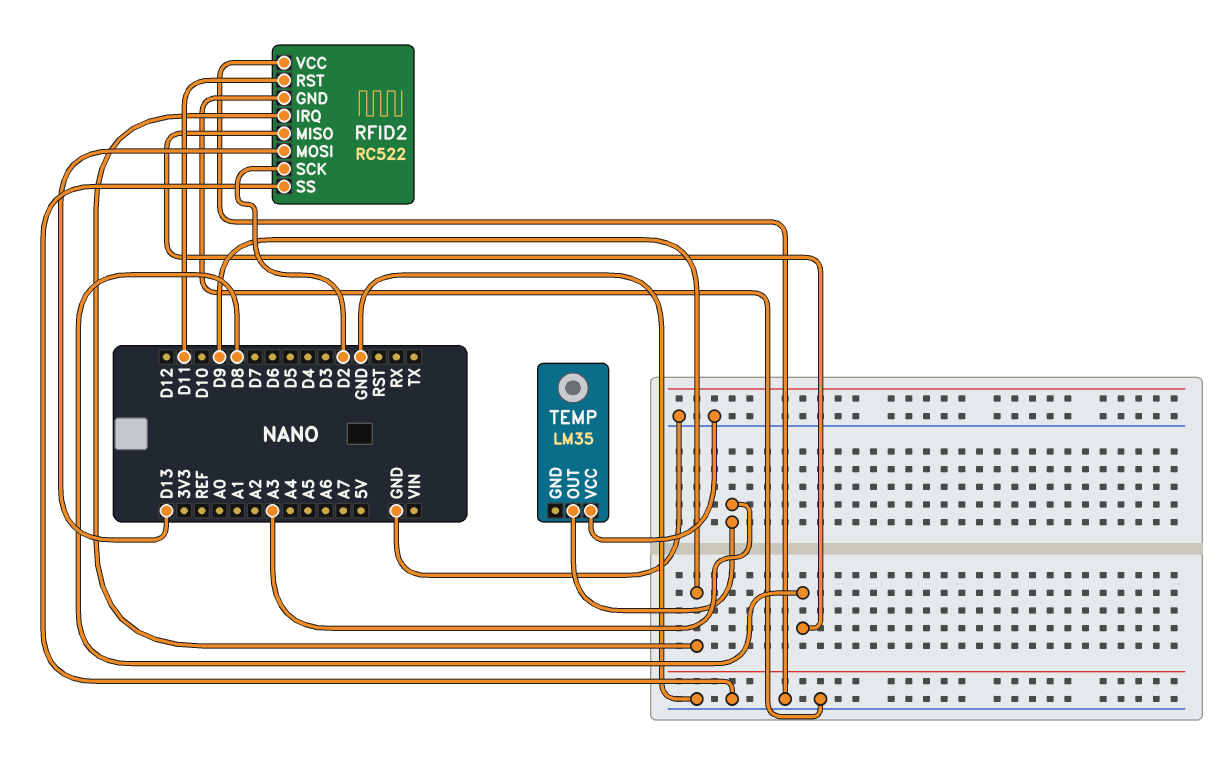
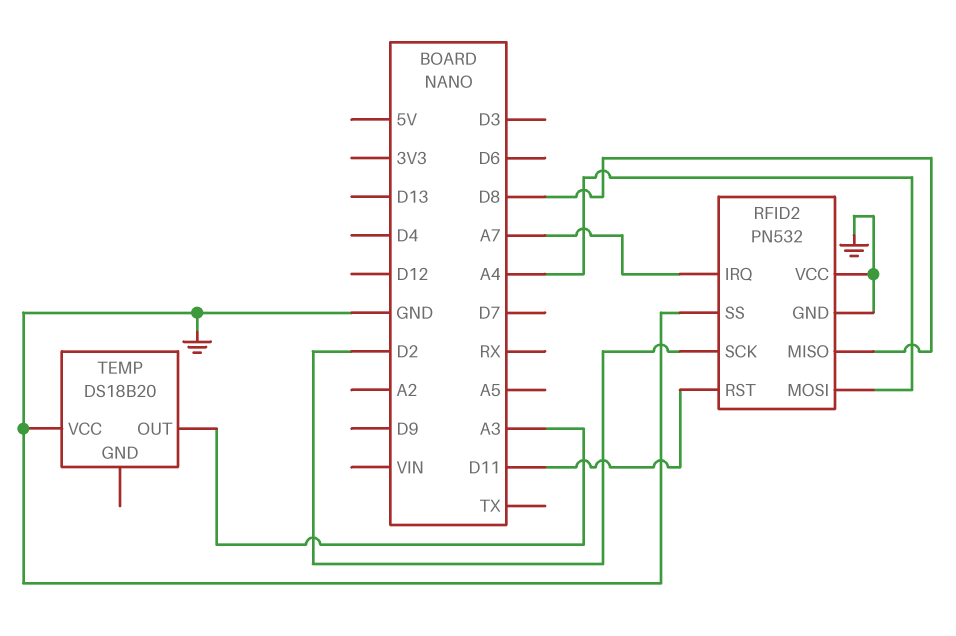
RFID2: RC522 -> PN532
RFID2 pin IRQ: D9 -> A7
RFID2 pin MOSI: D13 -> A4
TEMP: LM35 -> DS18B20

